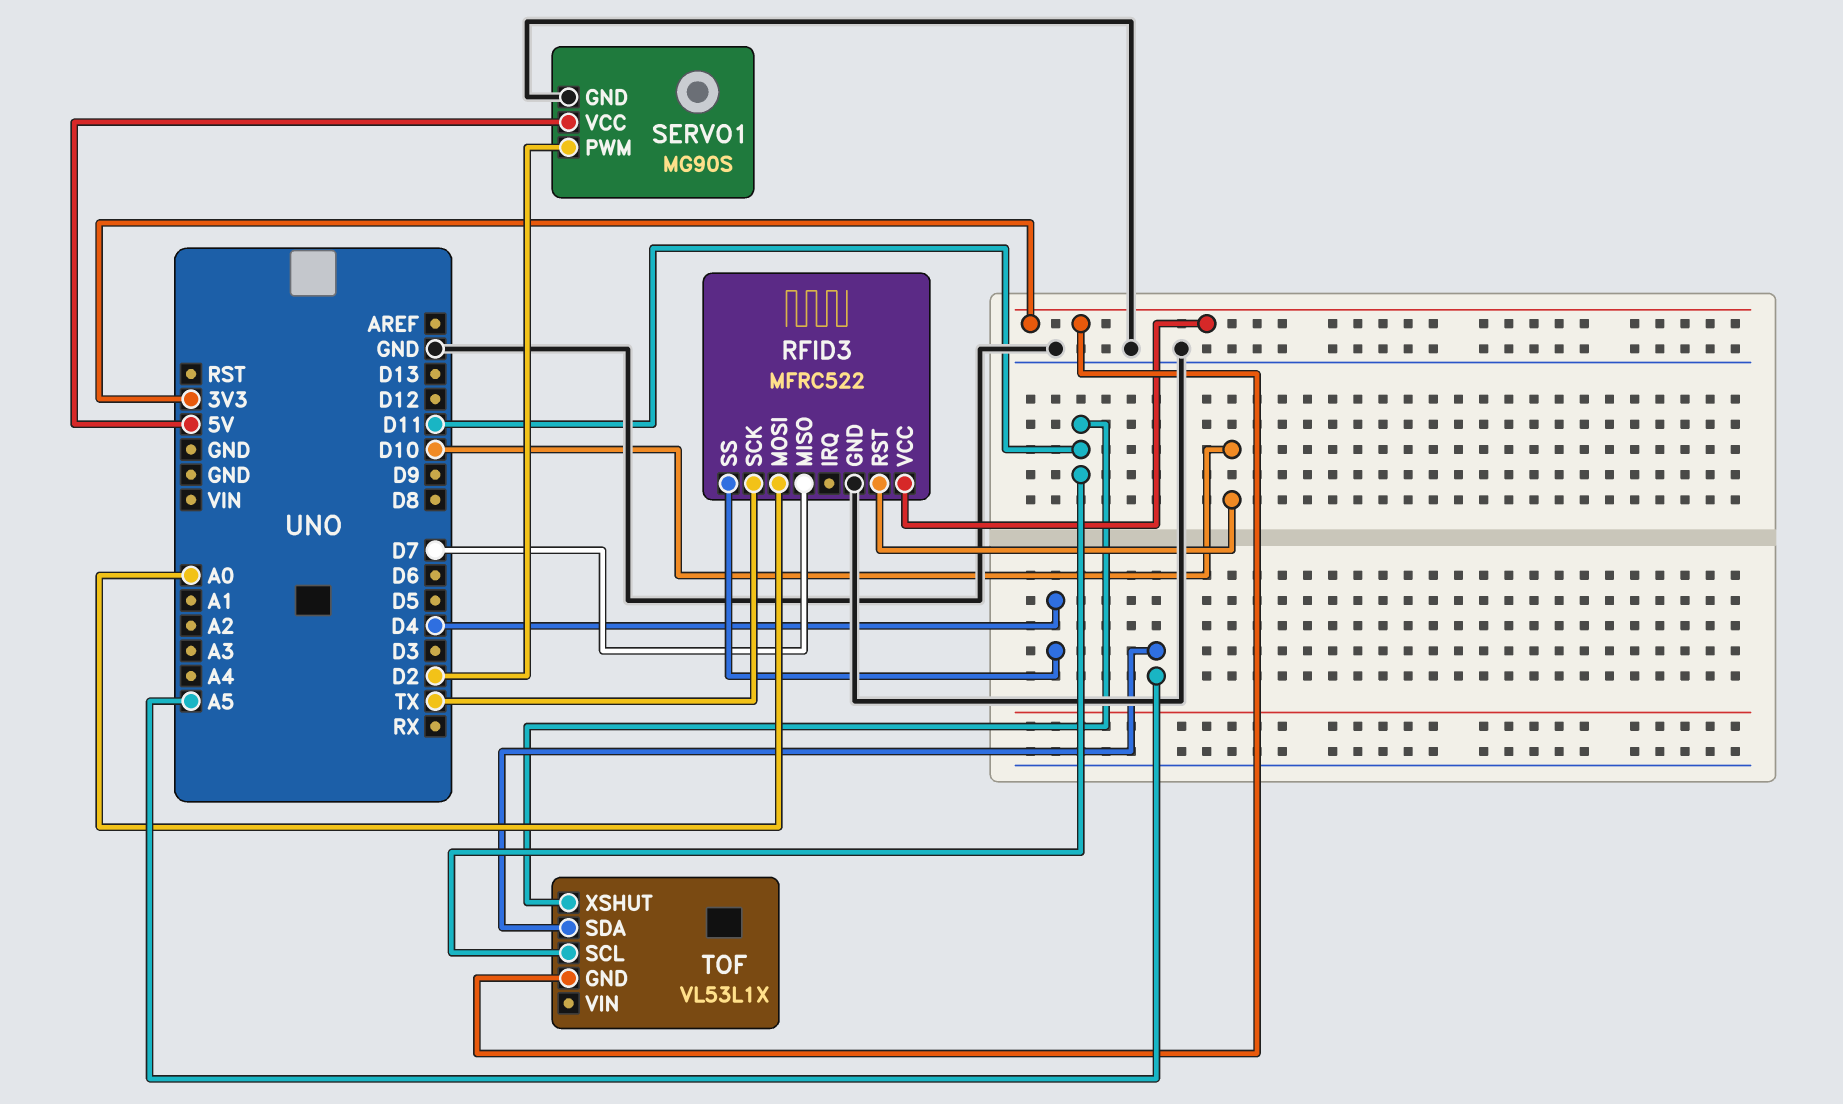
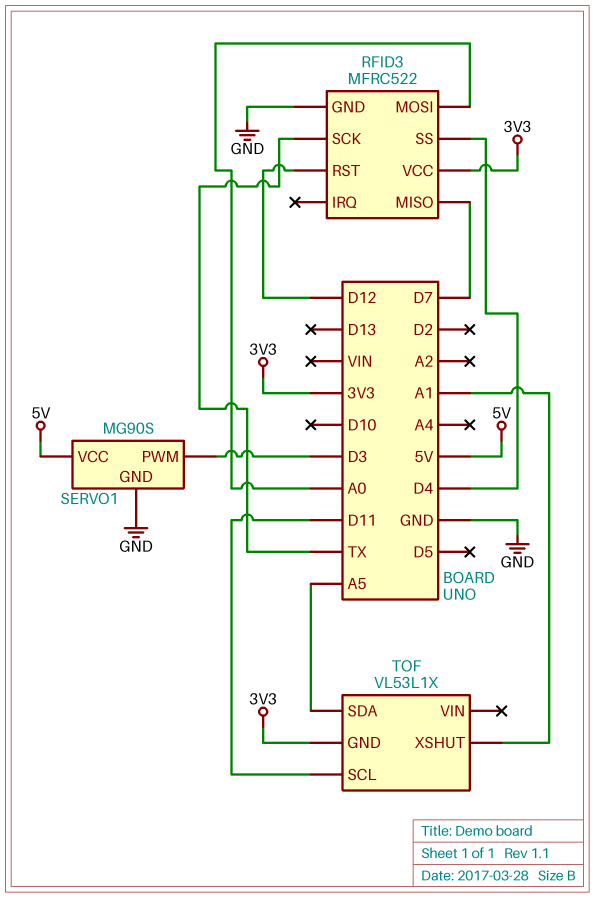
RFID3 pin RST: D10 -> D12
SERVO1 pin PWM: D2 -> D3
TOF pin XSHUT: D11 -> A1

